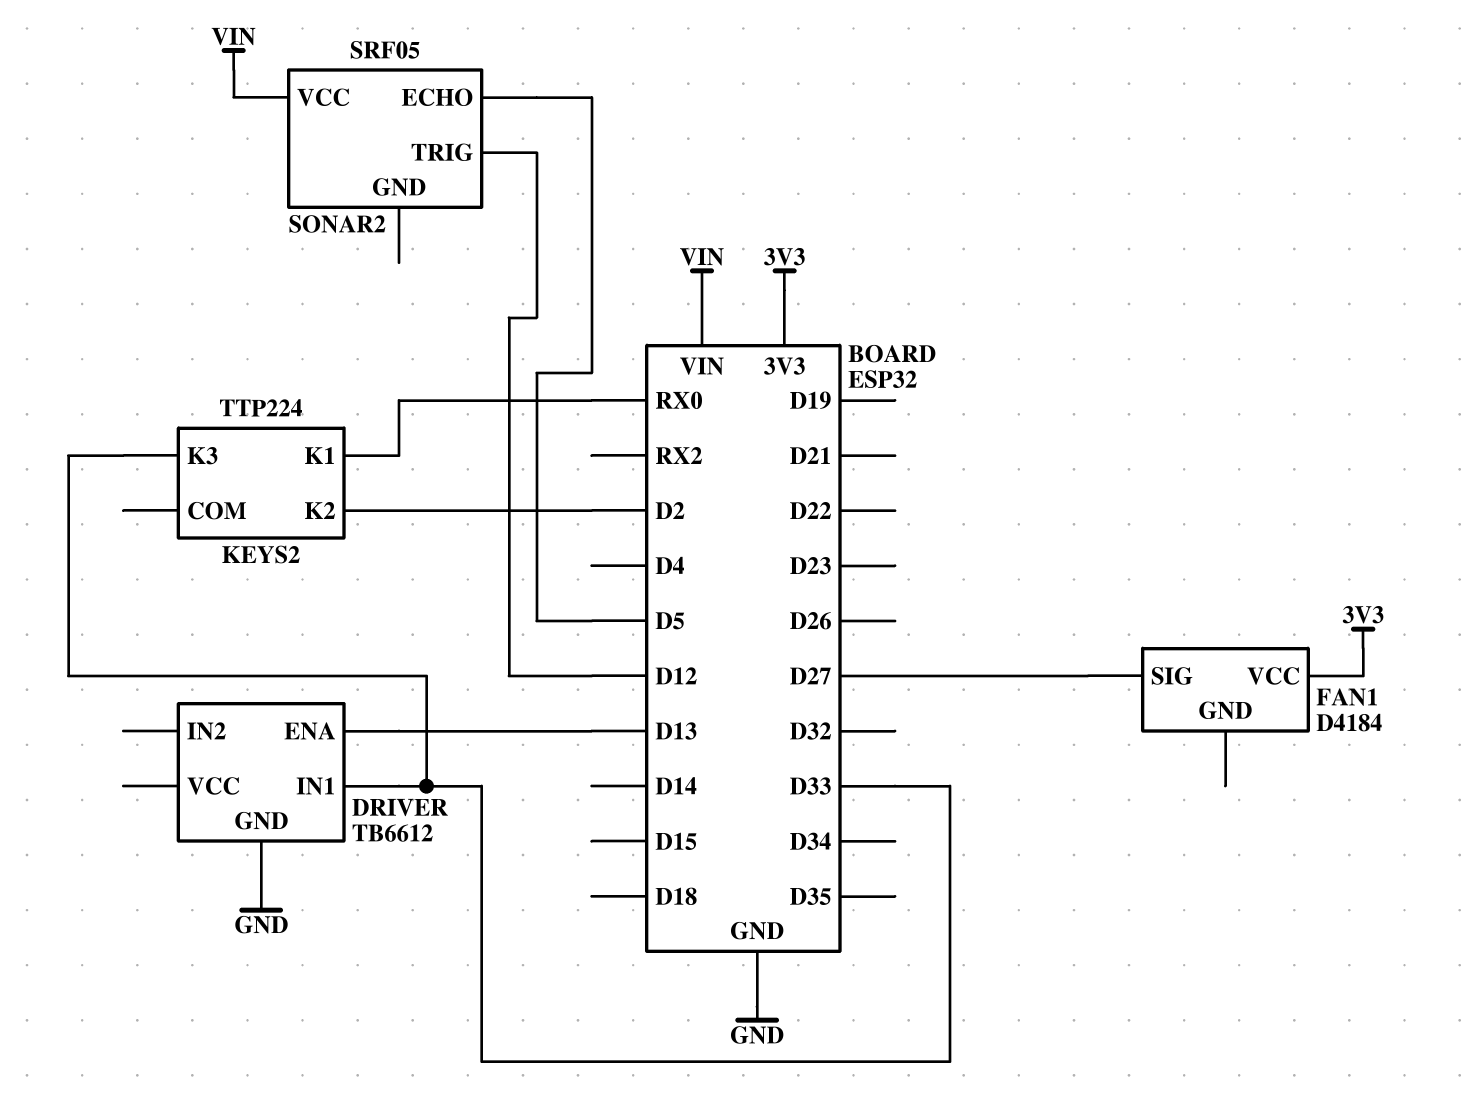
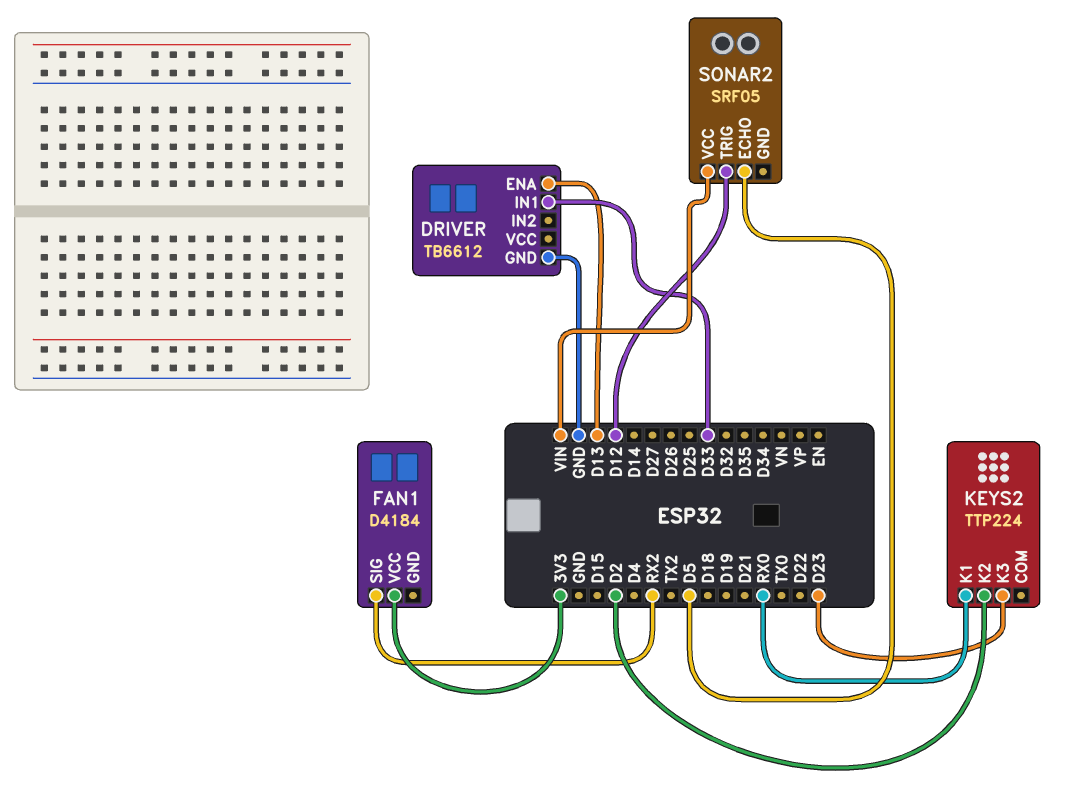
FAN1 pin SIG: D27 -> RX2
KEYS2 pin K3: D33 -> D23

